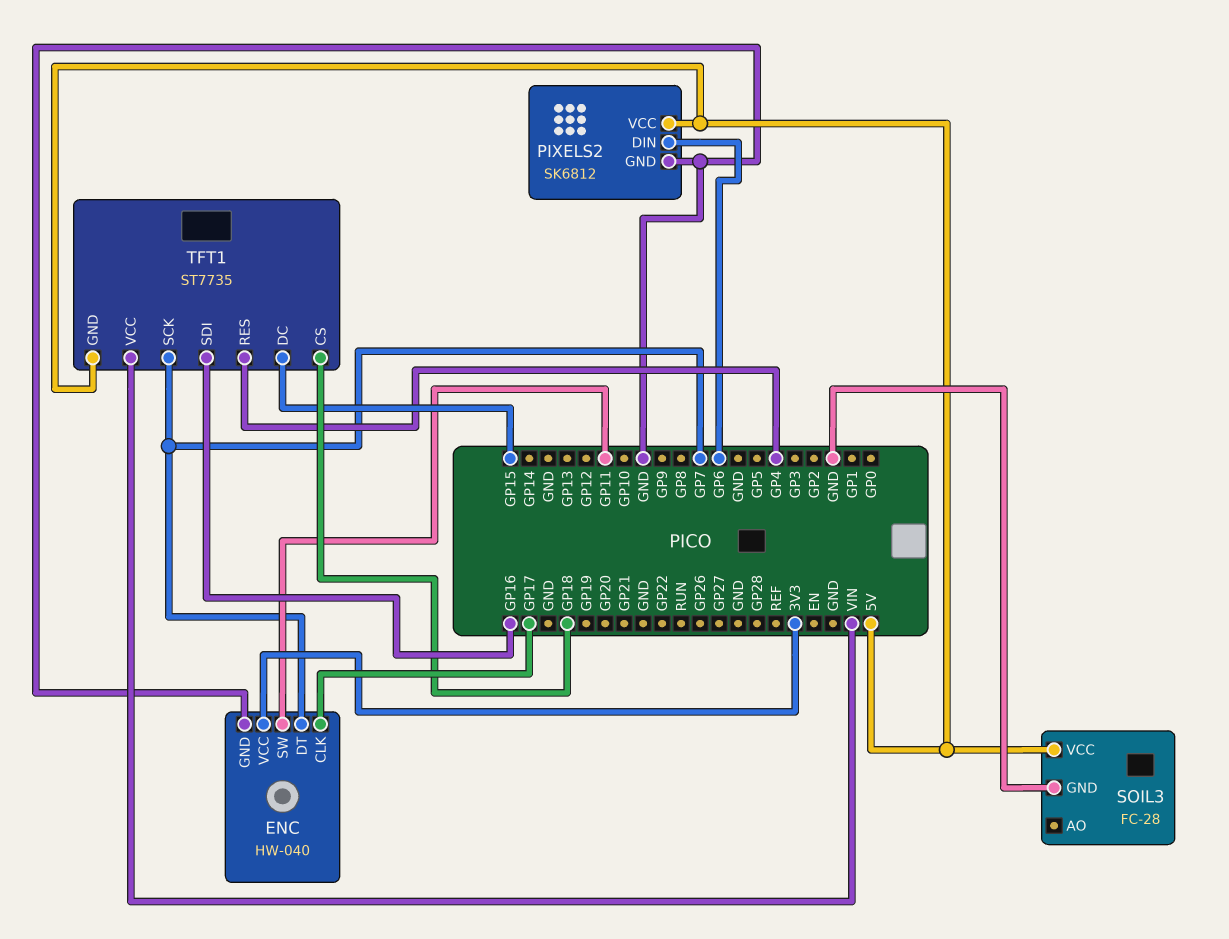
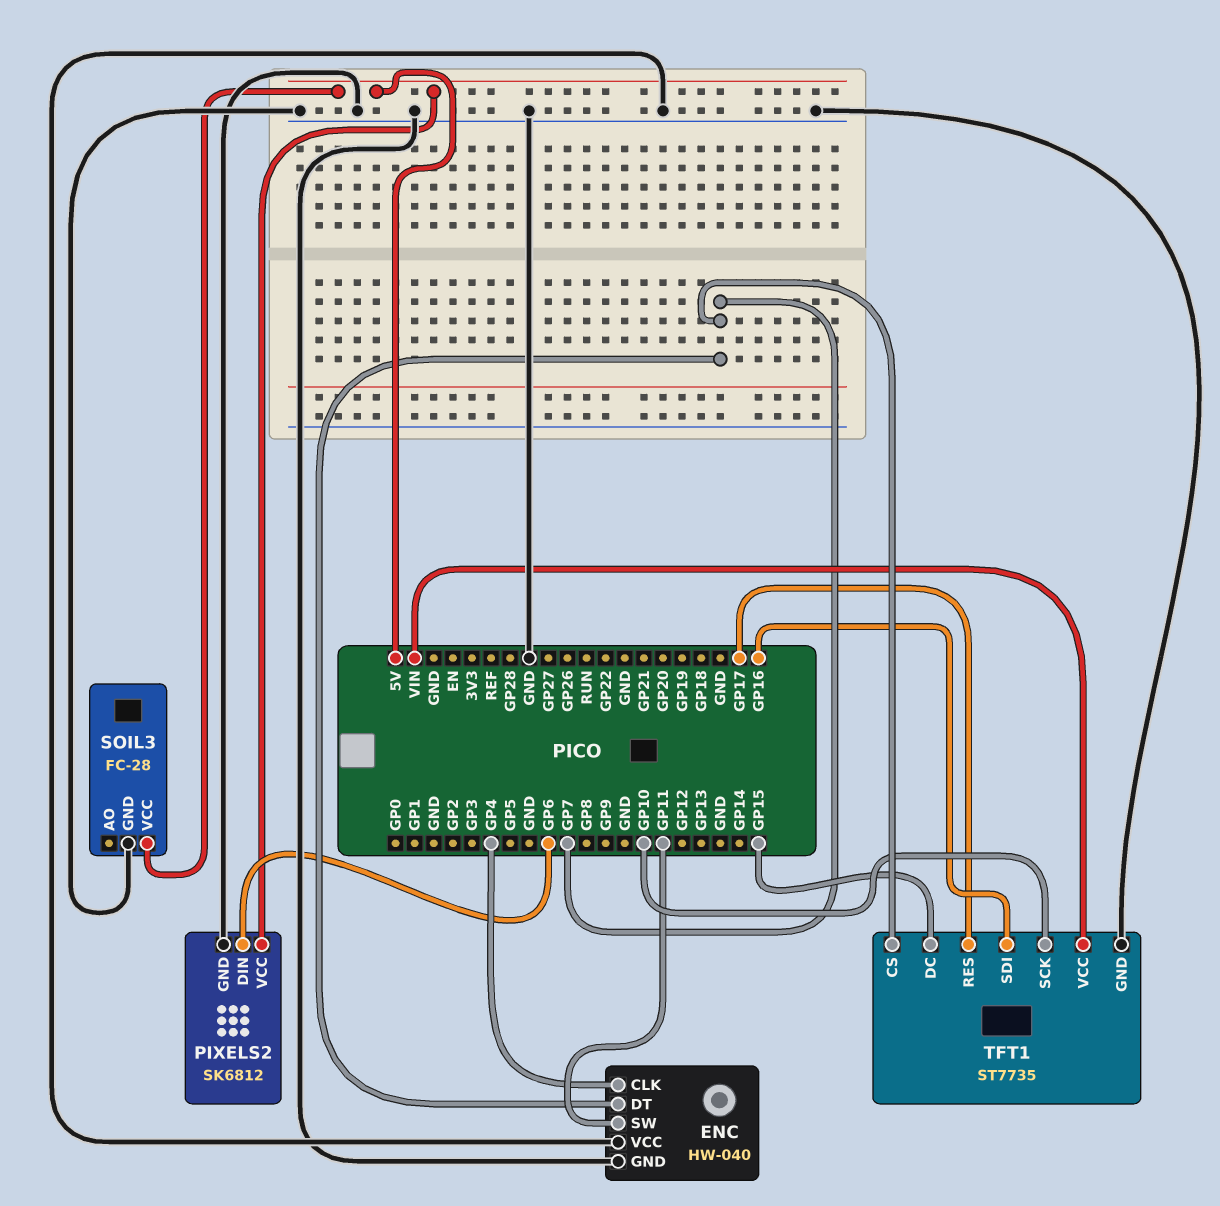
ENC pin CLK: GP17 -> GP4
ENC pin VCC: 3V3 -> GND
TFT1 pin CS: GP18 -> GP7
TFT1 pin GND: 5V -> GND
TFT1 pin RES: GP4 -> GP17
TFT1 pin SCK: GP7 -> GP10

